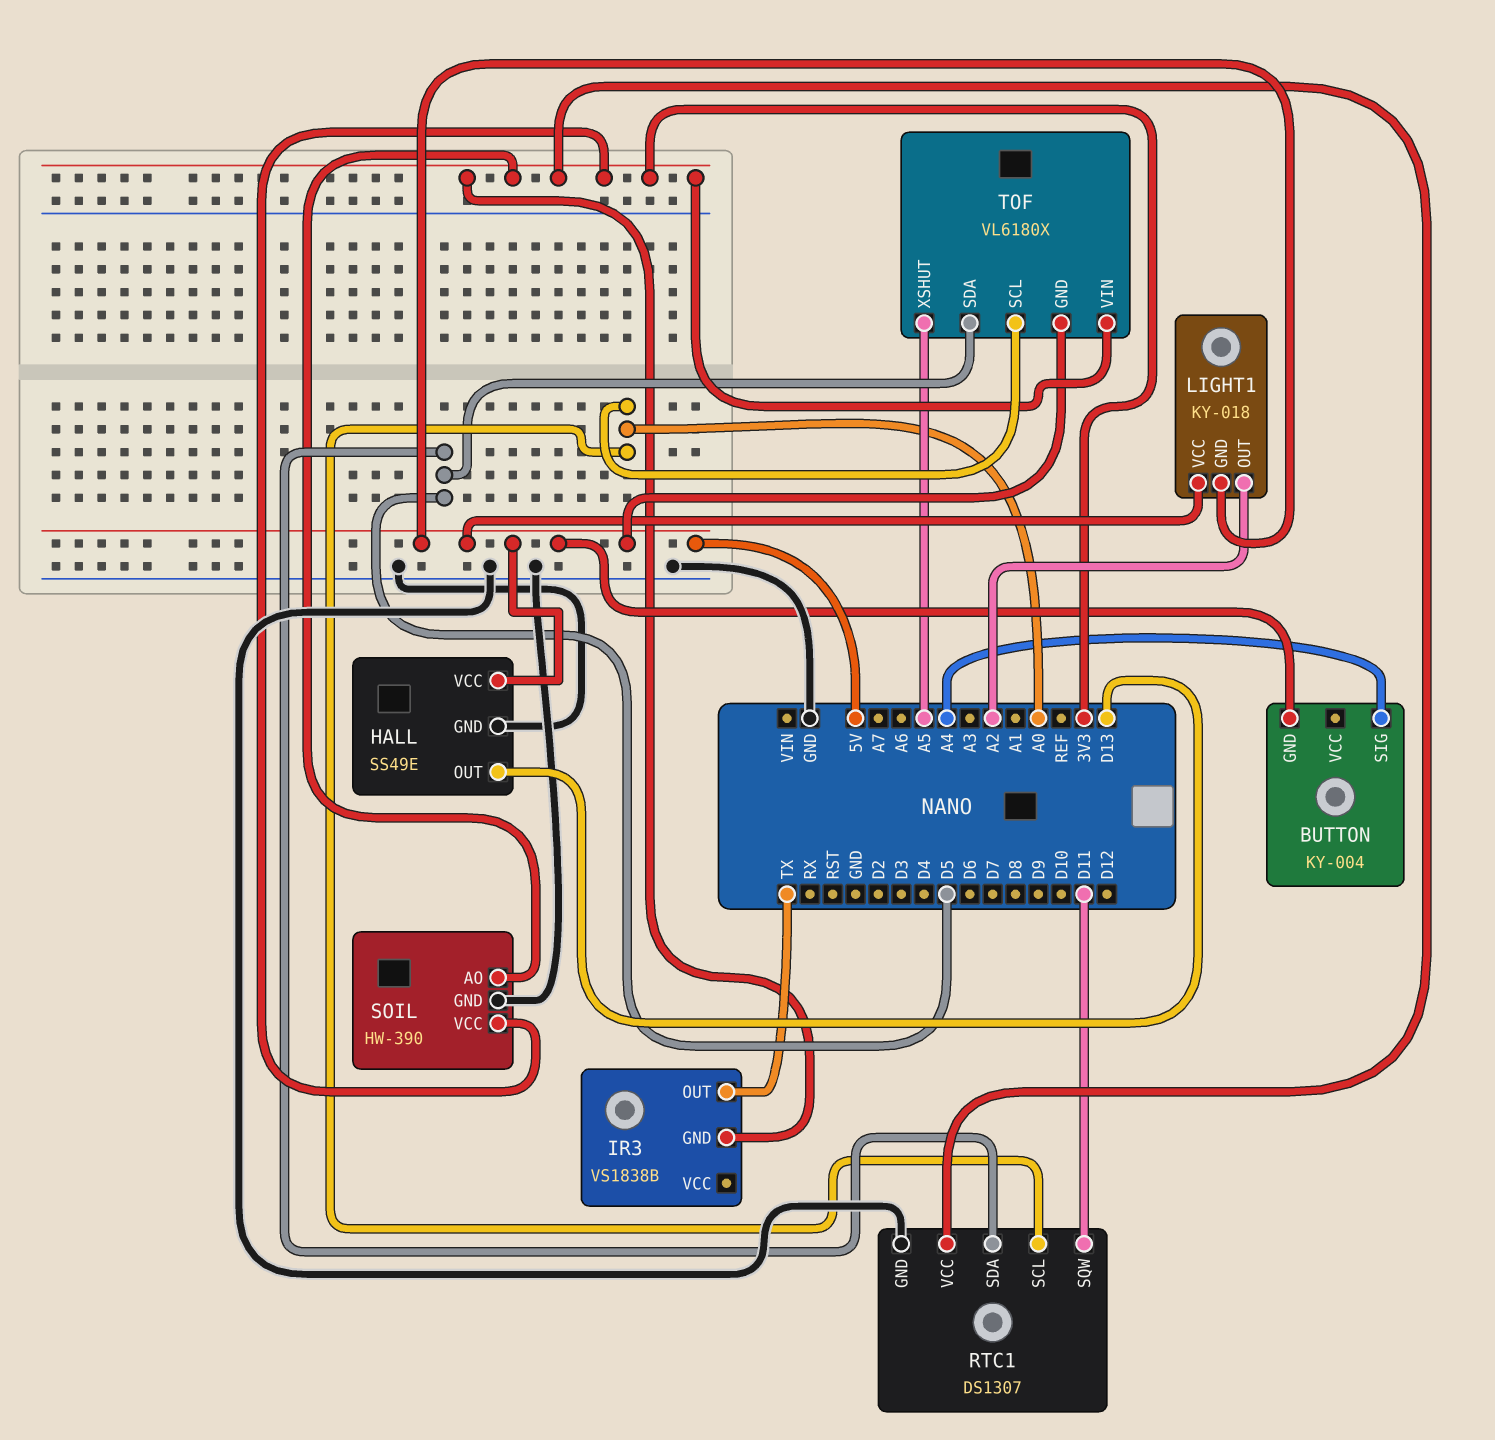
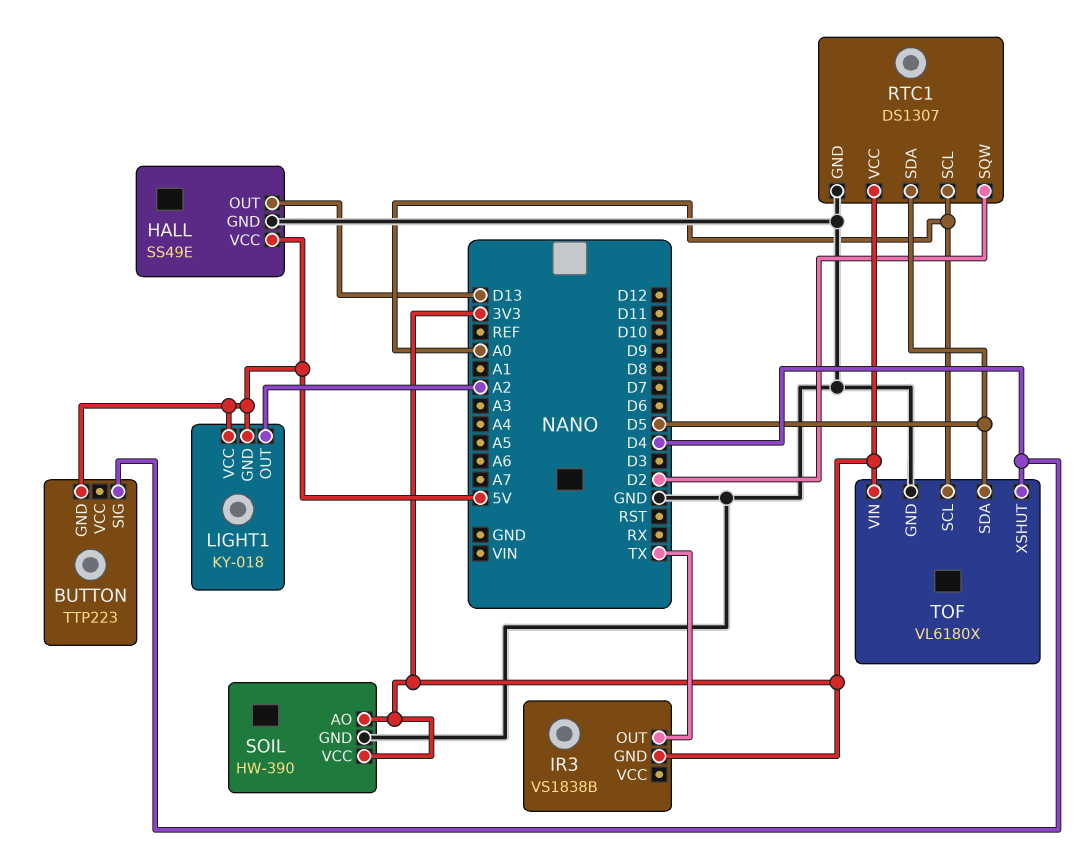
BUTTON: KY-004 -> TTP223
BUTTON pin SIG: A4 -> D4
RTC1 pin SQW: D11 -> D2
TOF pin GND: 5V -> GND
TOF pin XSHUT: A5 -> D4

